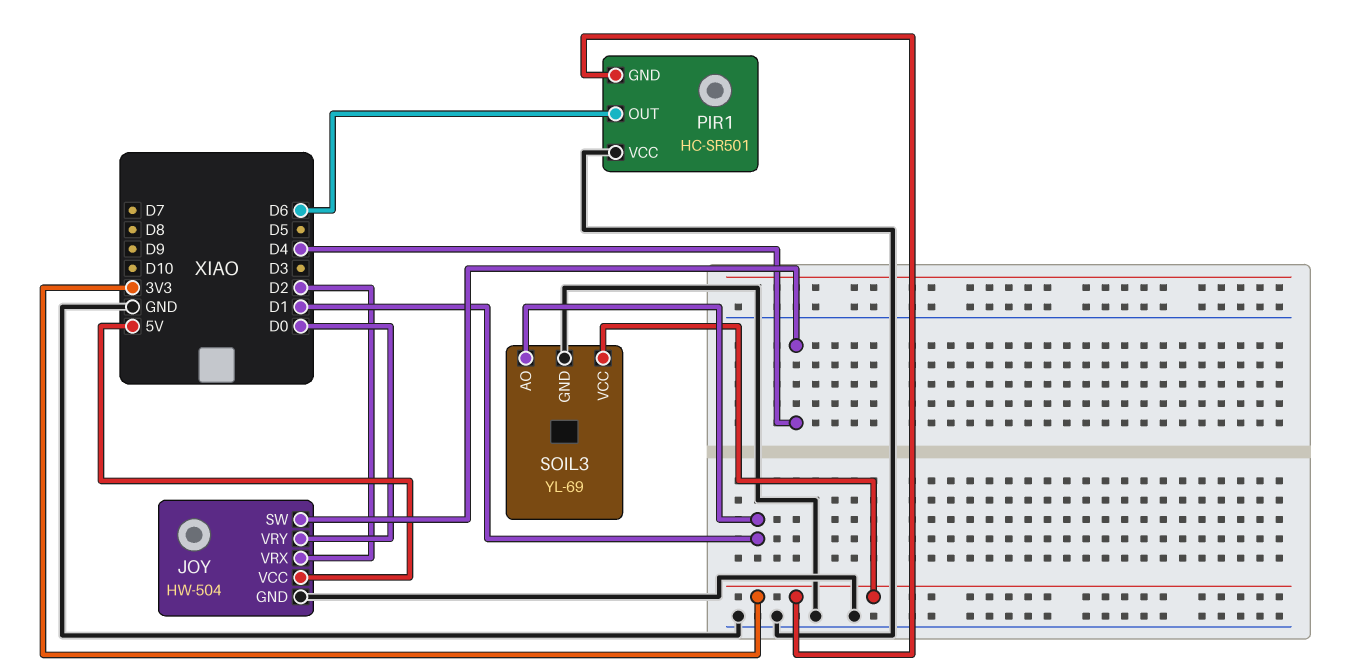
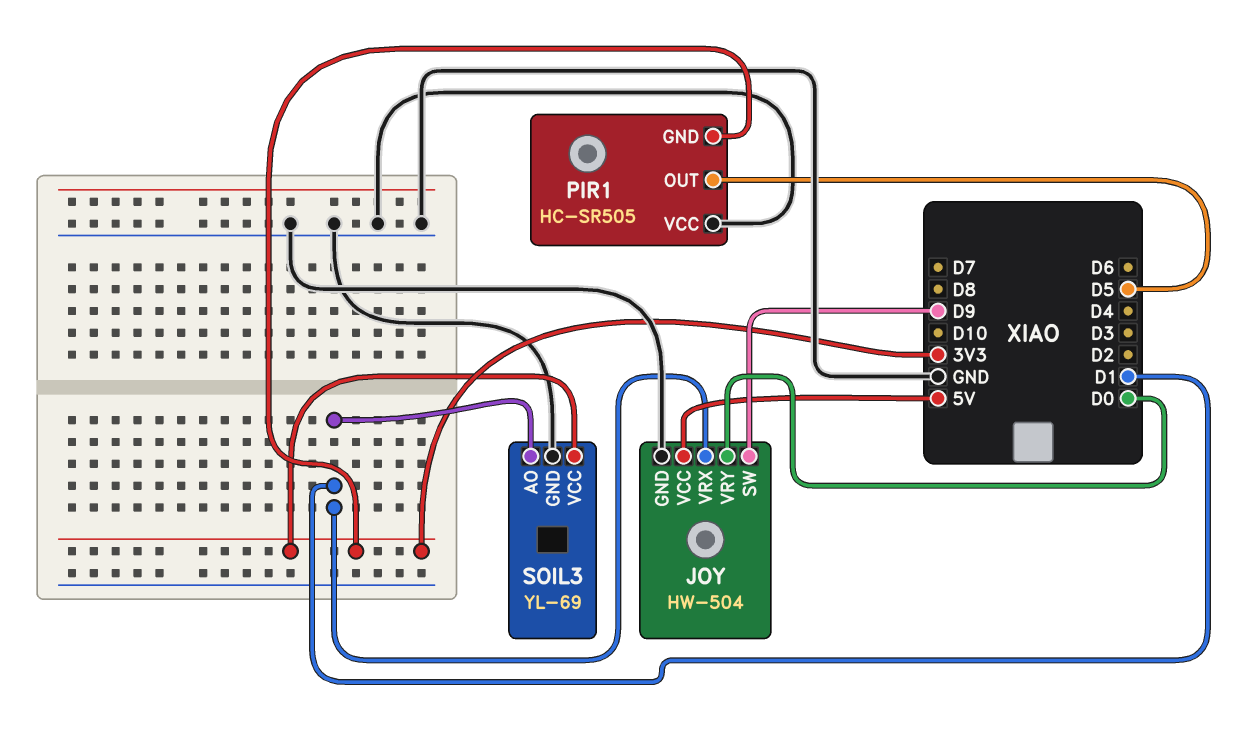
JOY pin SW: D4 -> D9
JOY pin VRX: D2 -> D1
PIR1: HC-SR501 -> HC-SR505
PIR1 pin OUT: D6 -> D5

